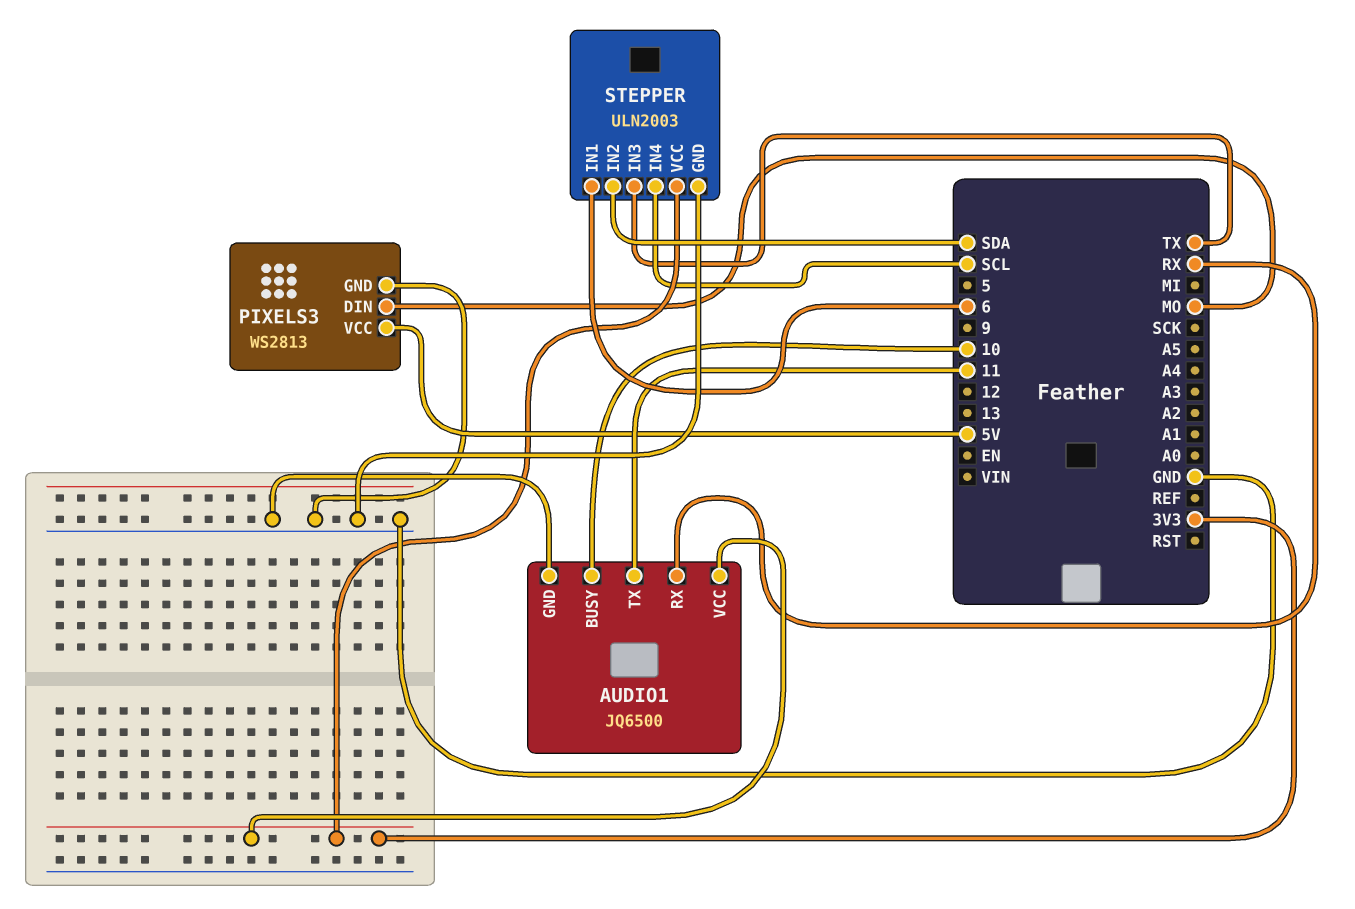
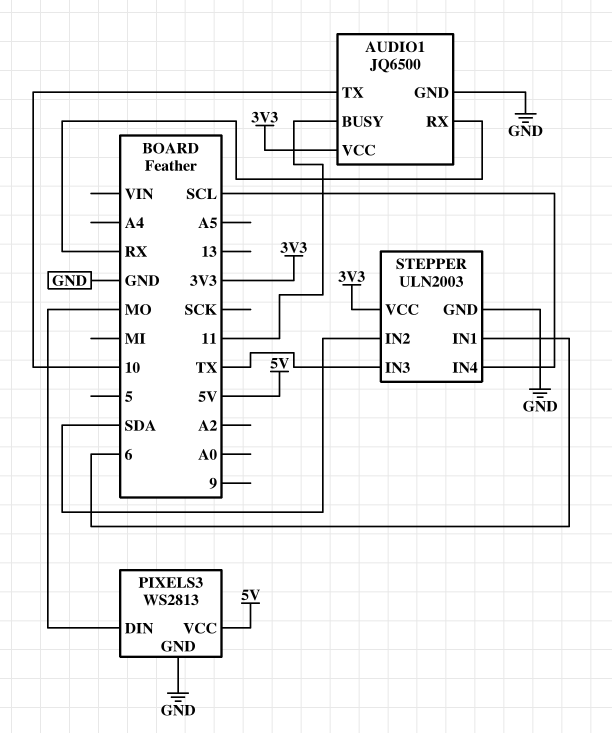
AUDIO1 pin BUSY: 10 -> 11
AUDIO1 pin TX: 11 -> 10

